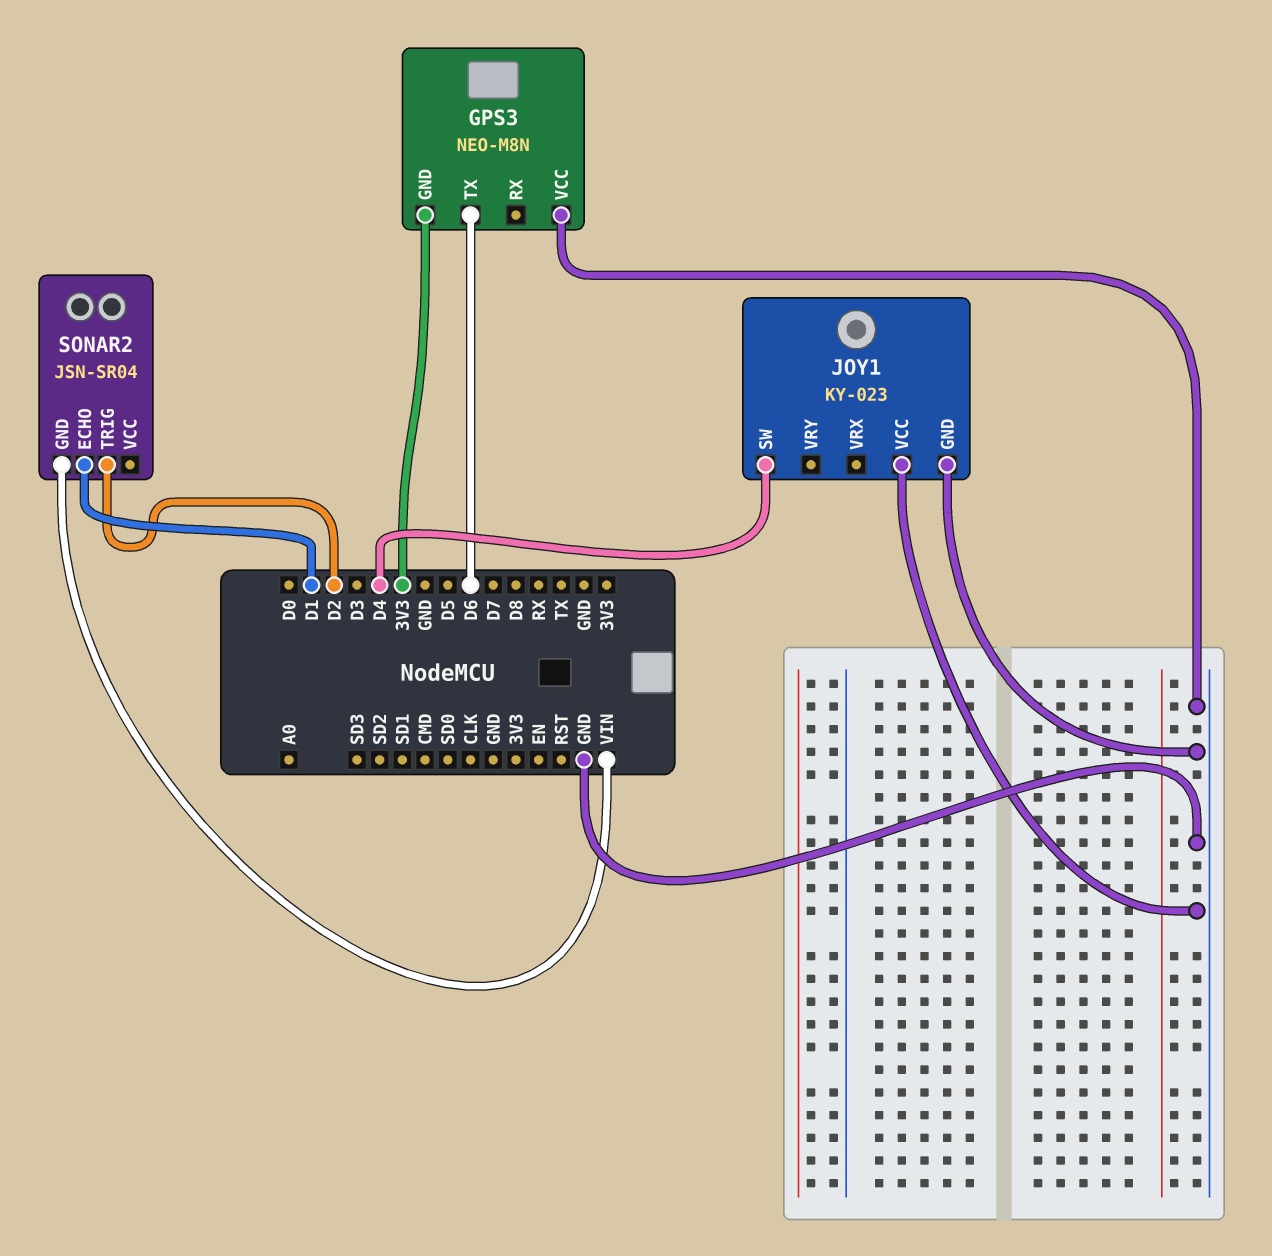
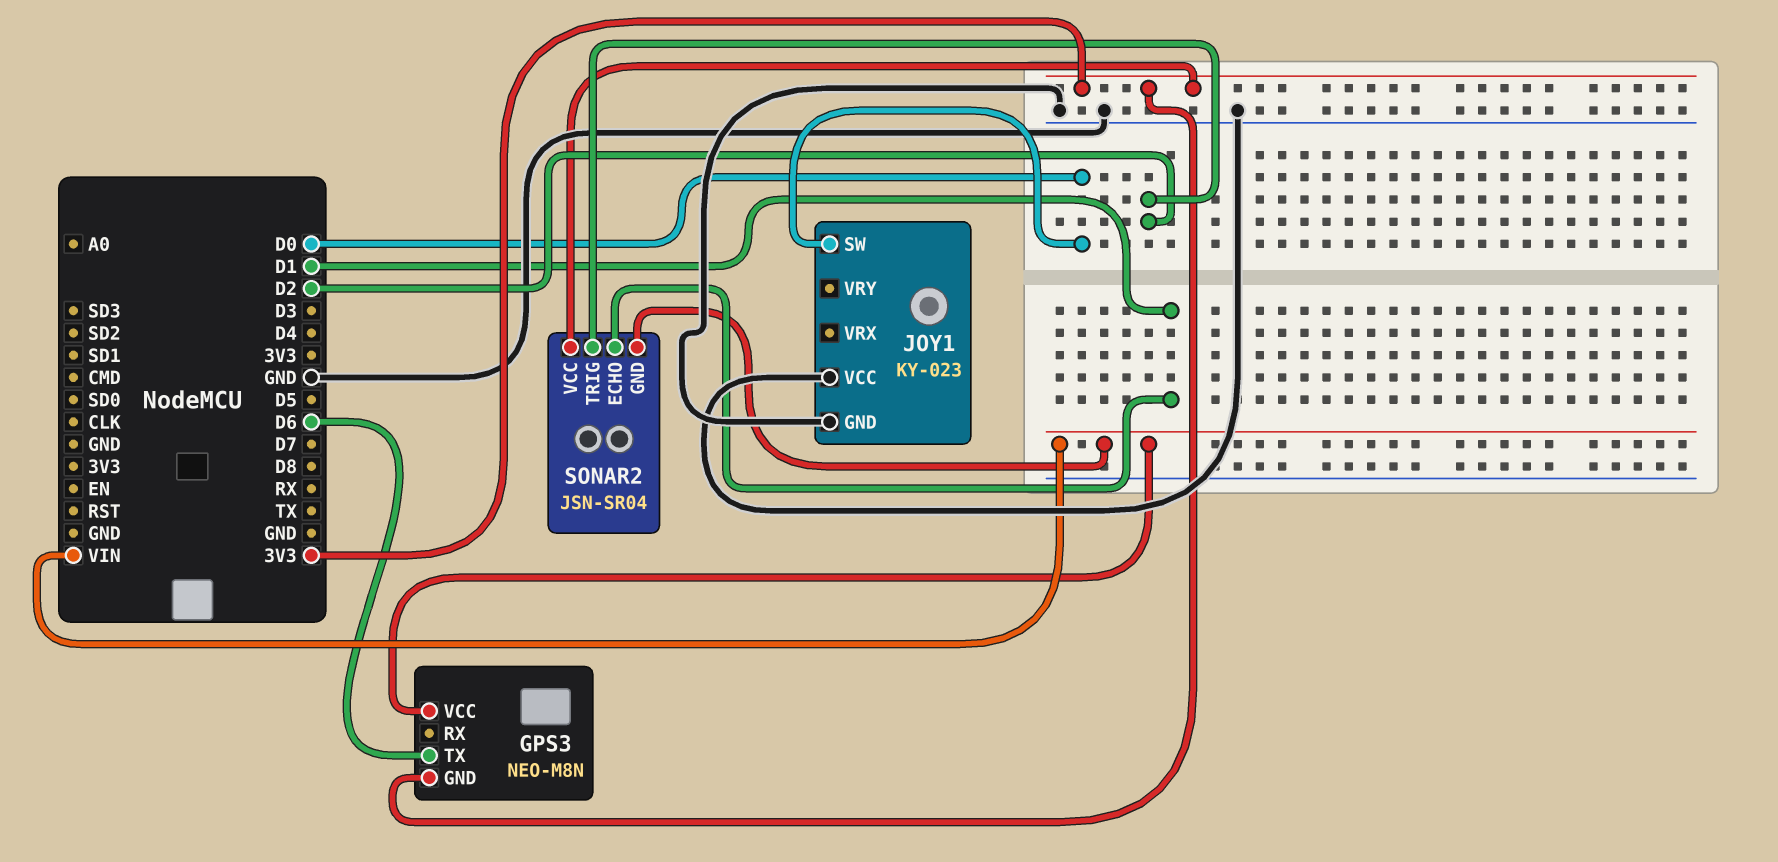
GPS3 pin VCC: GND -> VIN
JOY1 pin SW: D4 -> D0
SONAR2 pin VCC: none -> 3V3

